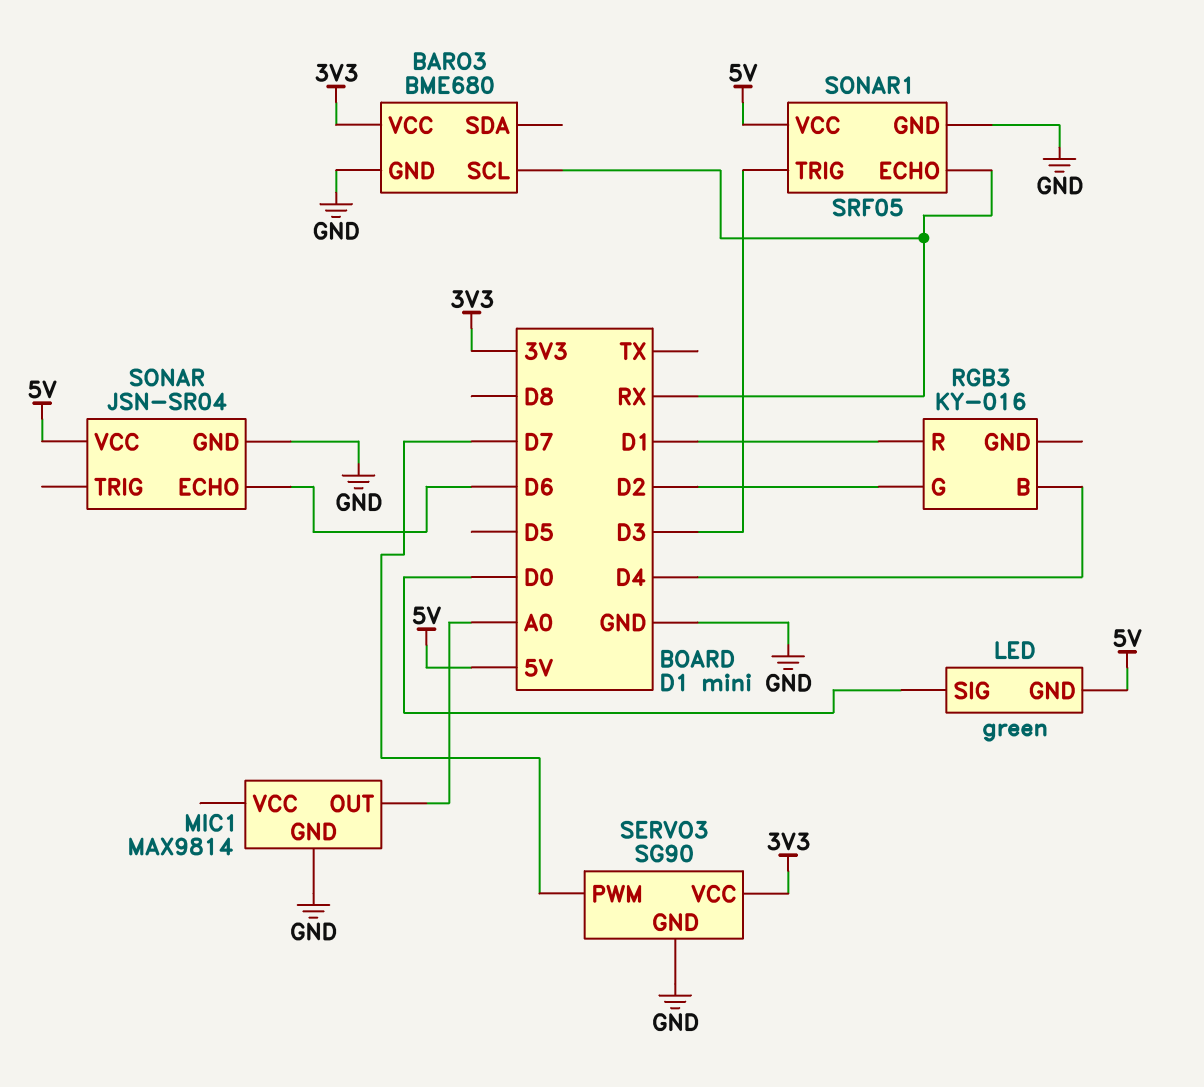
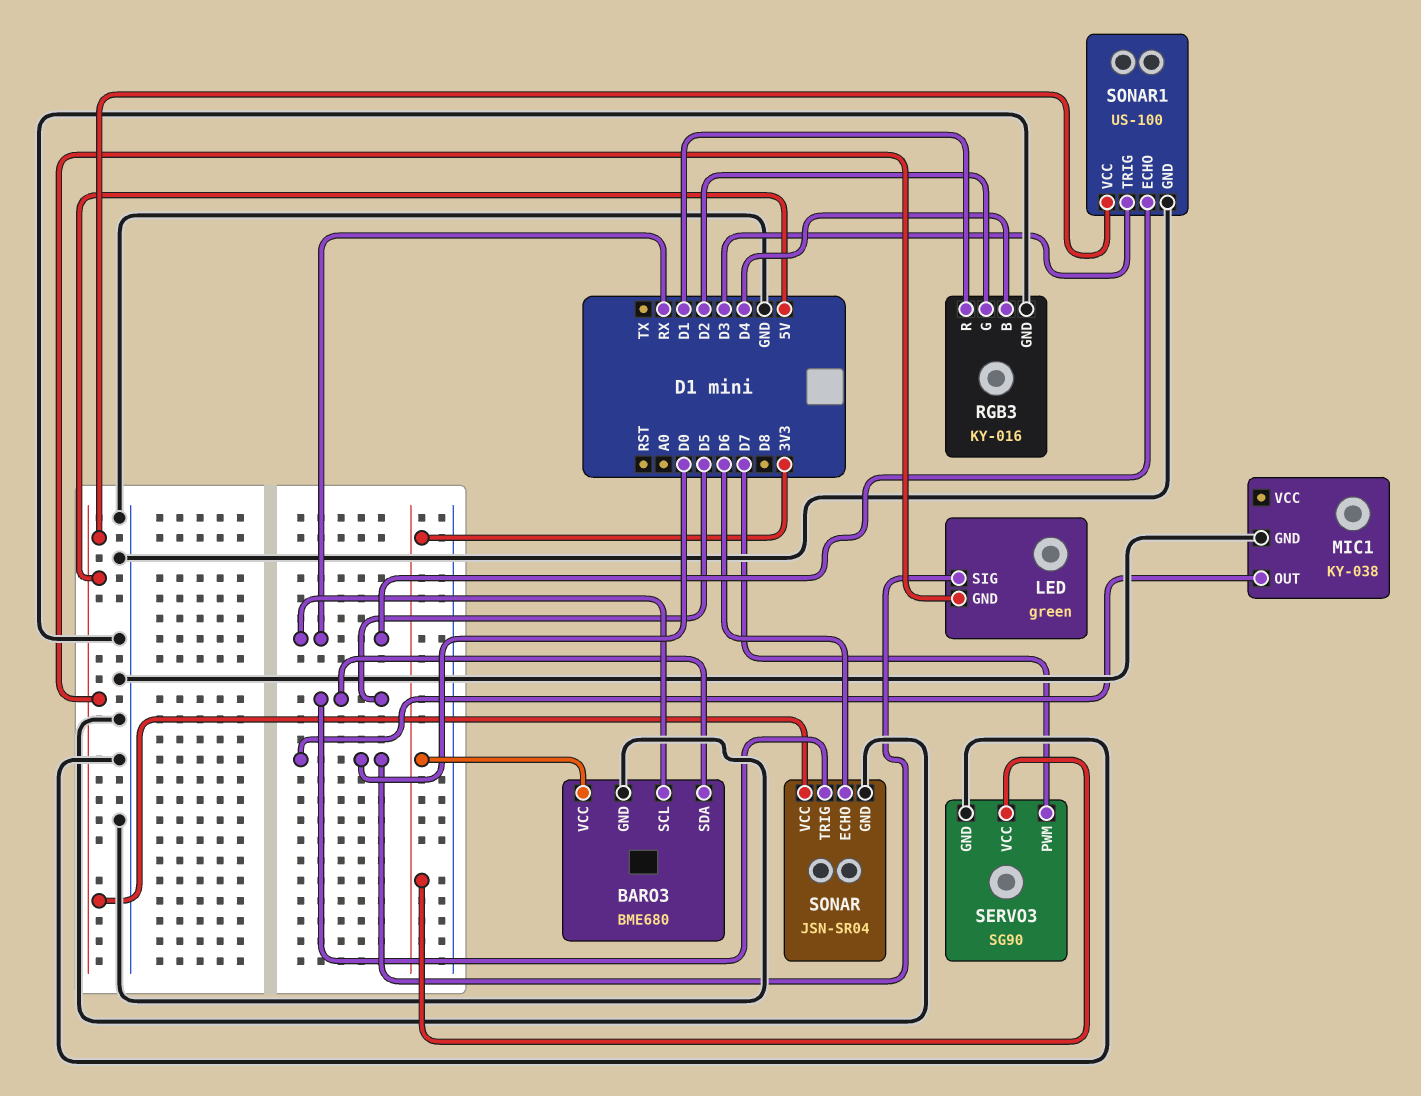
BARO3 pin SDA: none -> D5
MIC1: MAX9814 -> KY-038
MIC1 pin OUT: A0 -> D0
RGB3 pin GND: none -> GND
SONAR pin TRIG: none -> D5
SONAR1: SRF05 -> US-100

